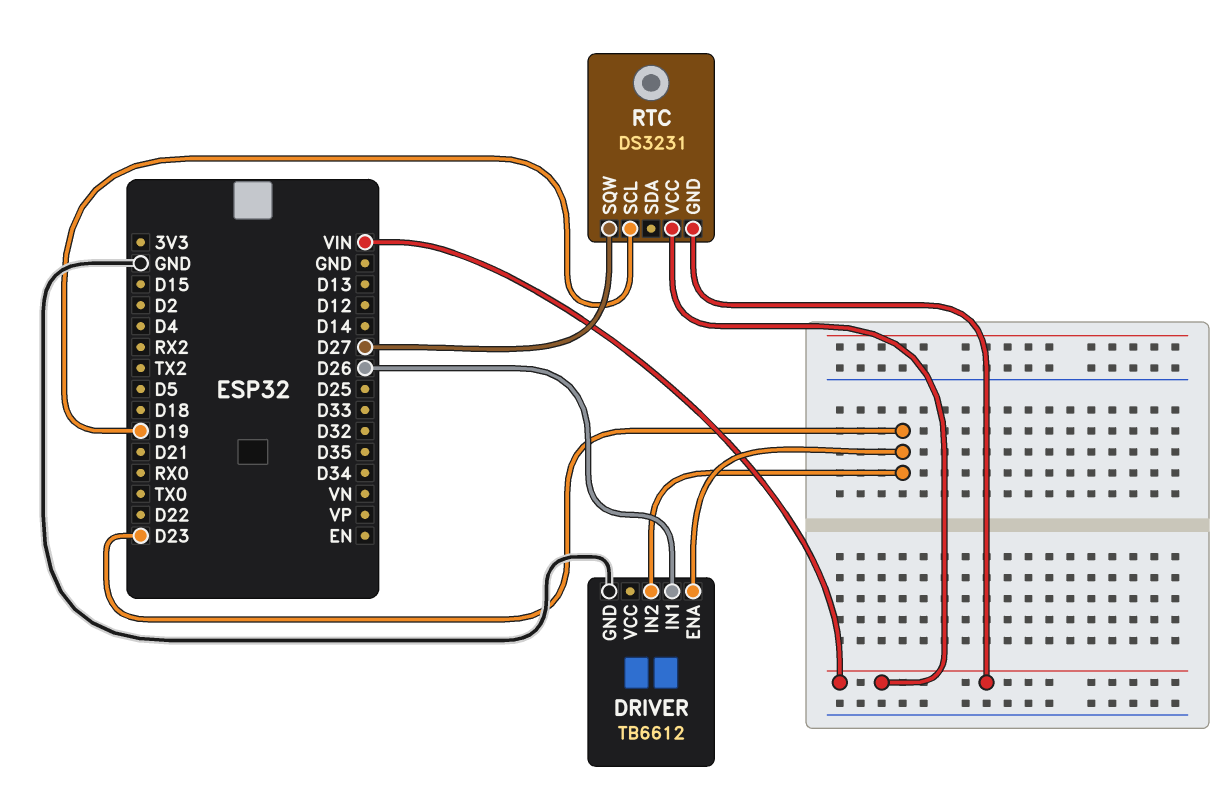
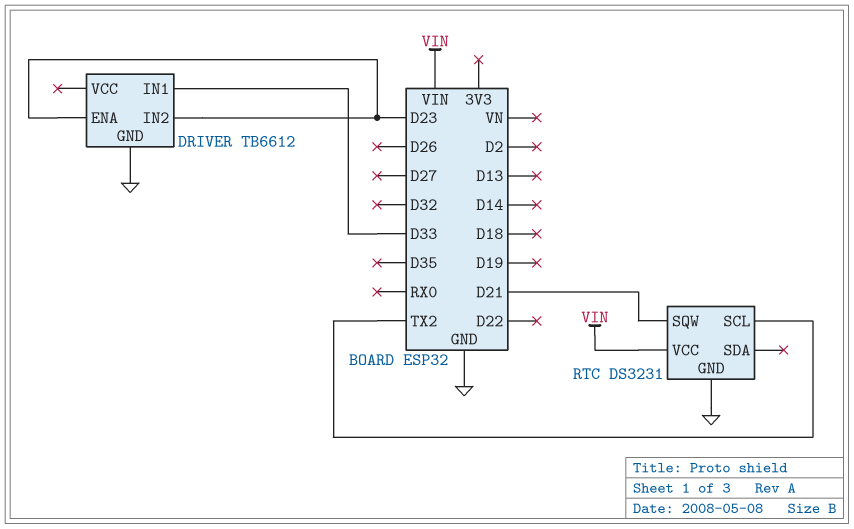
DRIVER pin IN1: D26 -> D33
RTC pin GND: VIN -> GND
RTC pin SCL: D19 -> TX2
RTC pin SQW: D27 -> D21

